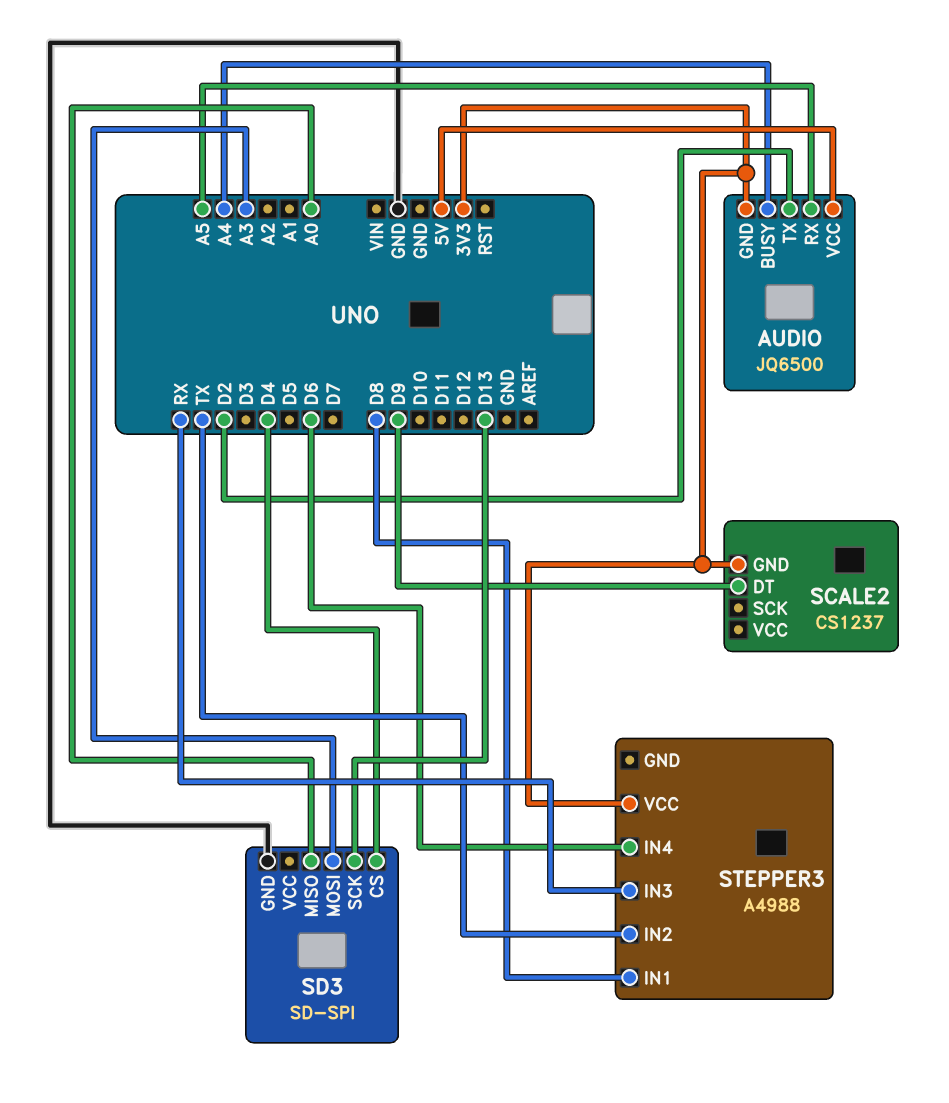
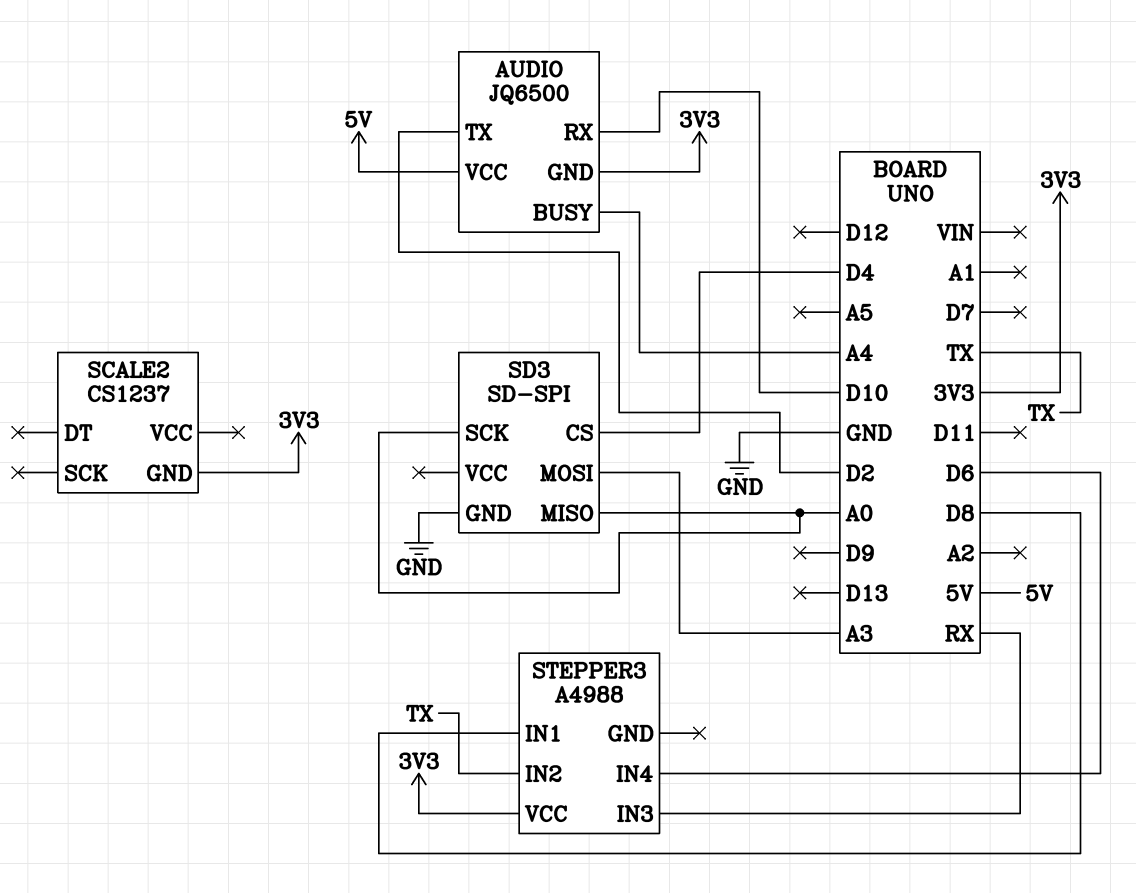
AUDIO pin RX: A5 -> D10
SCALE2 pin DT: D9 -> none
SD3 pin SCK: D13 -> A0

